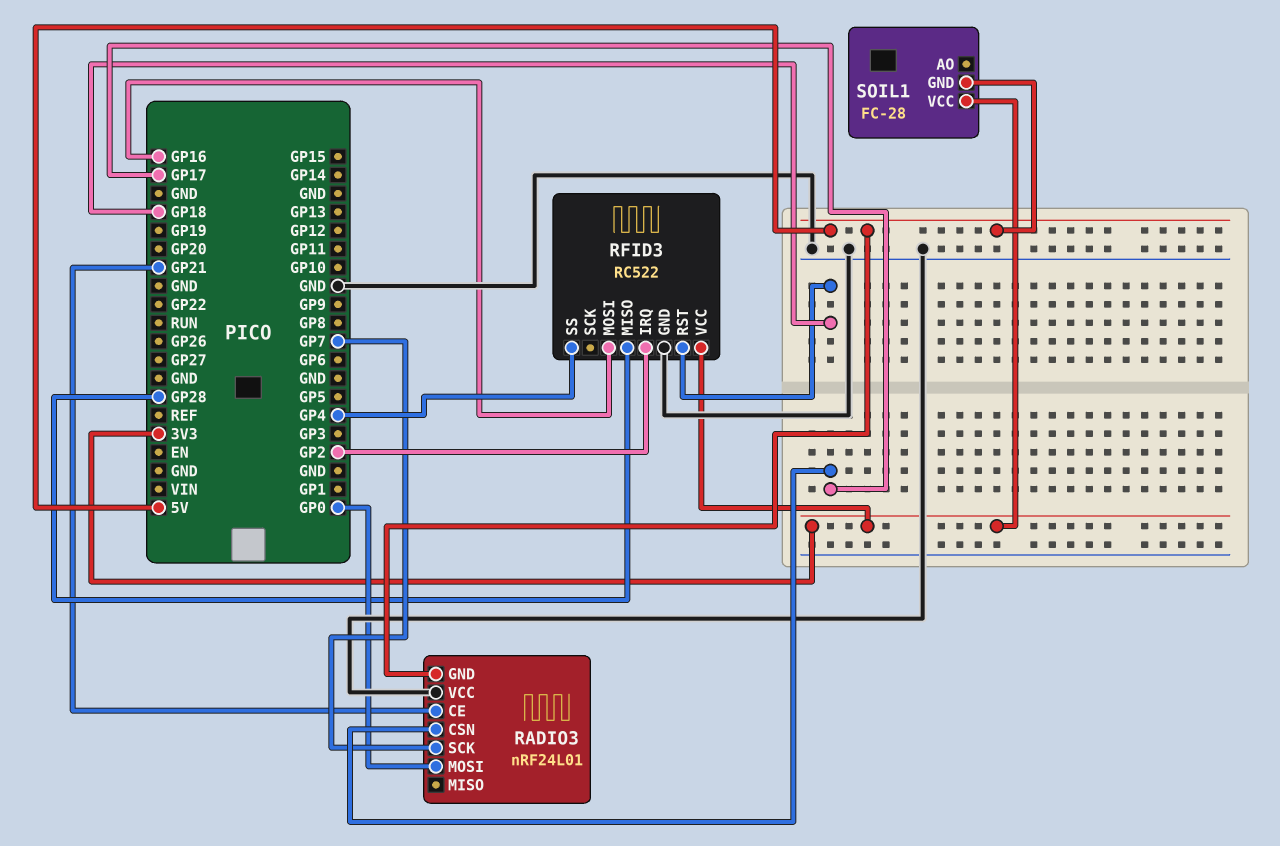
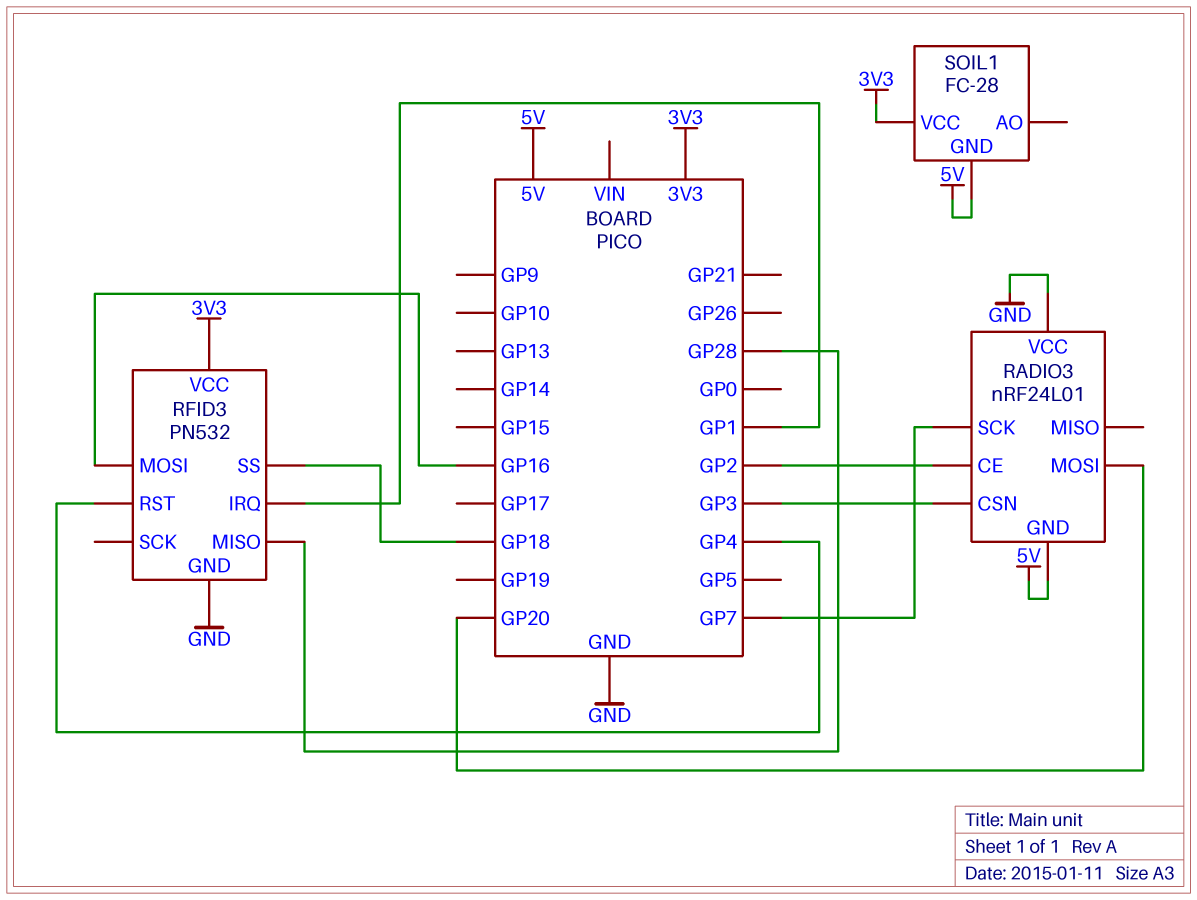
RADIO3 pin CE: GP21 -> GP2
RADIO3 pin CSN: GP17 -> GP3
RADIO3 pin MOSI: GP0 -> GP20
RFID3: RC522 -> PN532
RFID3 pin IRQ: GP2 -> GP1
RFID3 pin RST: GP18 -> GP4
RFID3 pin SS: GP4 -> GP18

